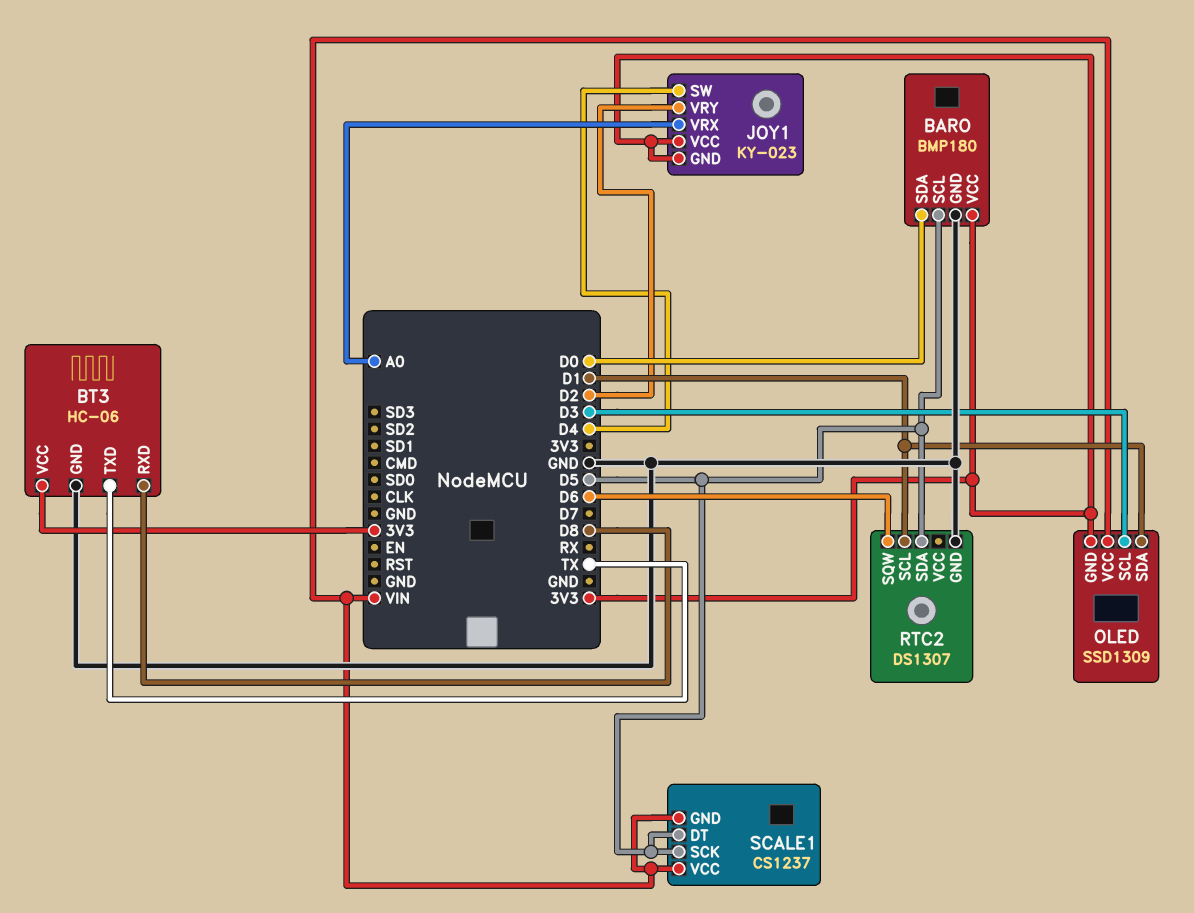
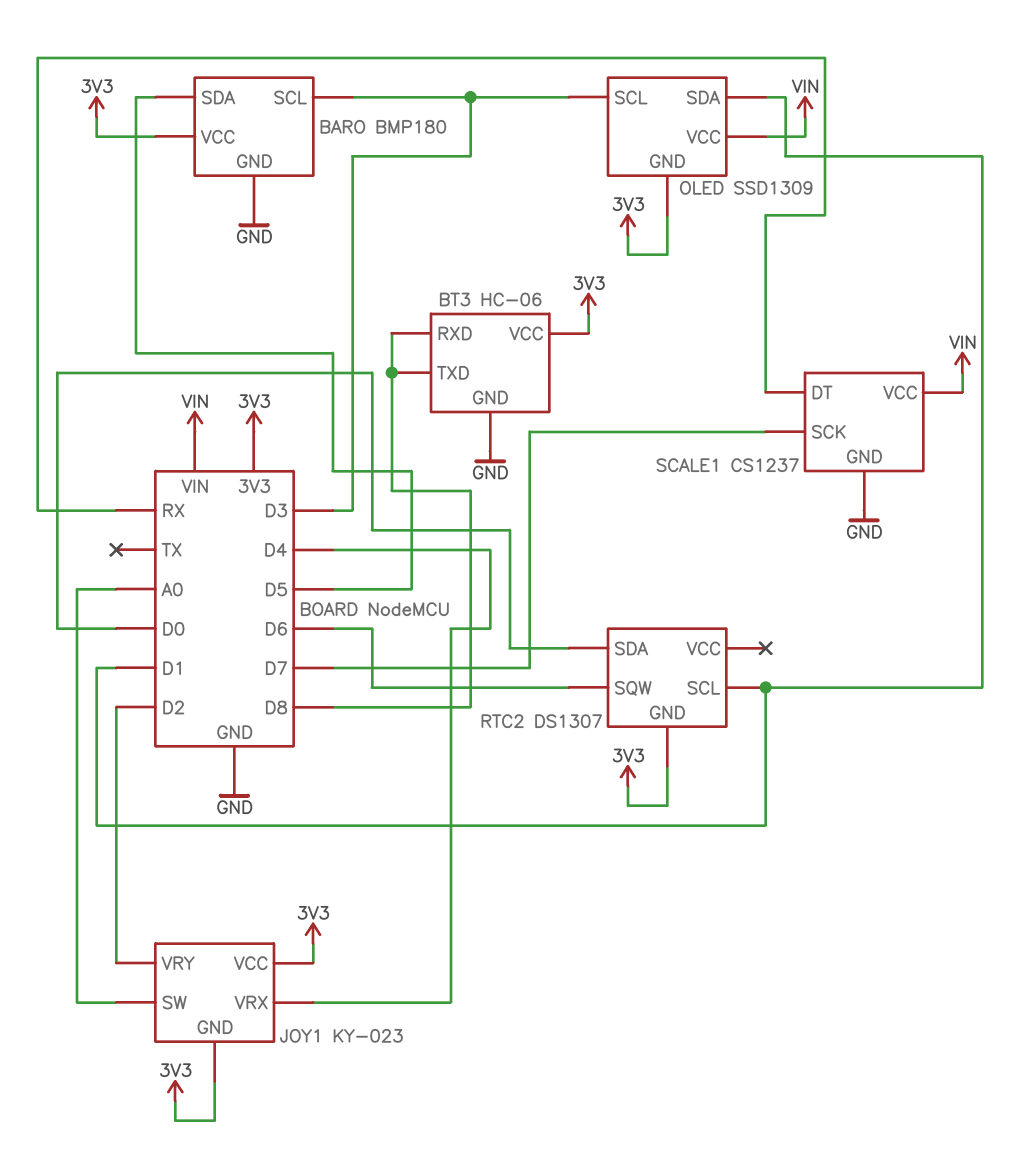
BARO pin SCL: D5 -> D3
BARO pin SDA: D0 -> D5
BT3 pin TXD: TX -> D8
JOY1 pin SW: D4 -> A0
JOY1 pin VRX: A0 -> D4
RTC2 pin GND: GND -> 3V3
RTC2 pin SDA: D5 -> D0
SCALE1 pin DT: D5 -> RX
SCALE1 pin GND: VIN -> GND
SCALE1 pin SCK: D5 -> D7

